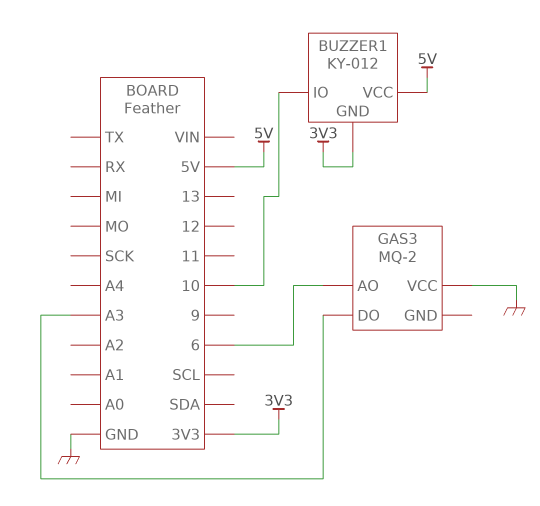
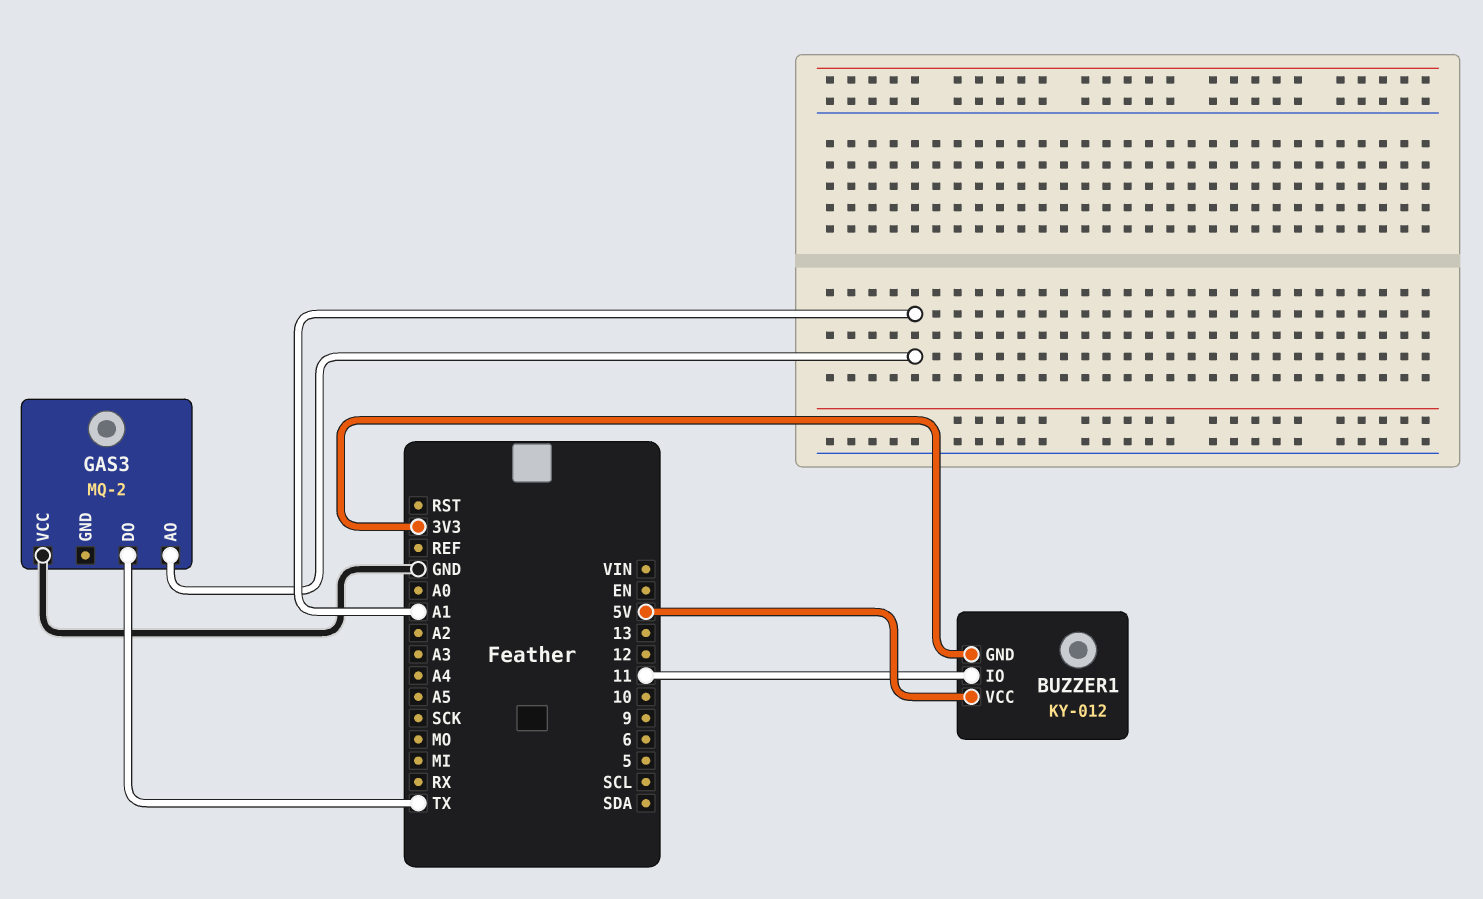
BUZZER1 pin IO: 10 -> 11
GAS3 pin AO: 6 -> A1
GAS3 pin DO: A3 -> TX

